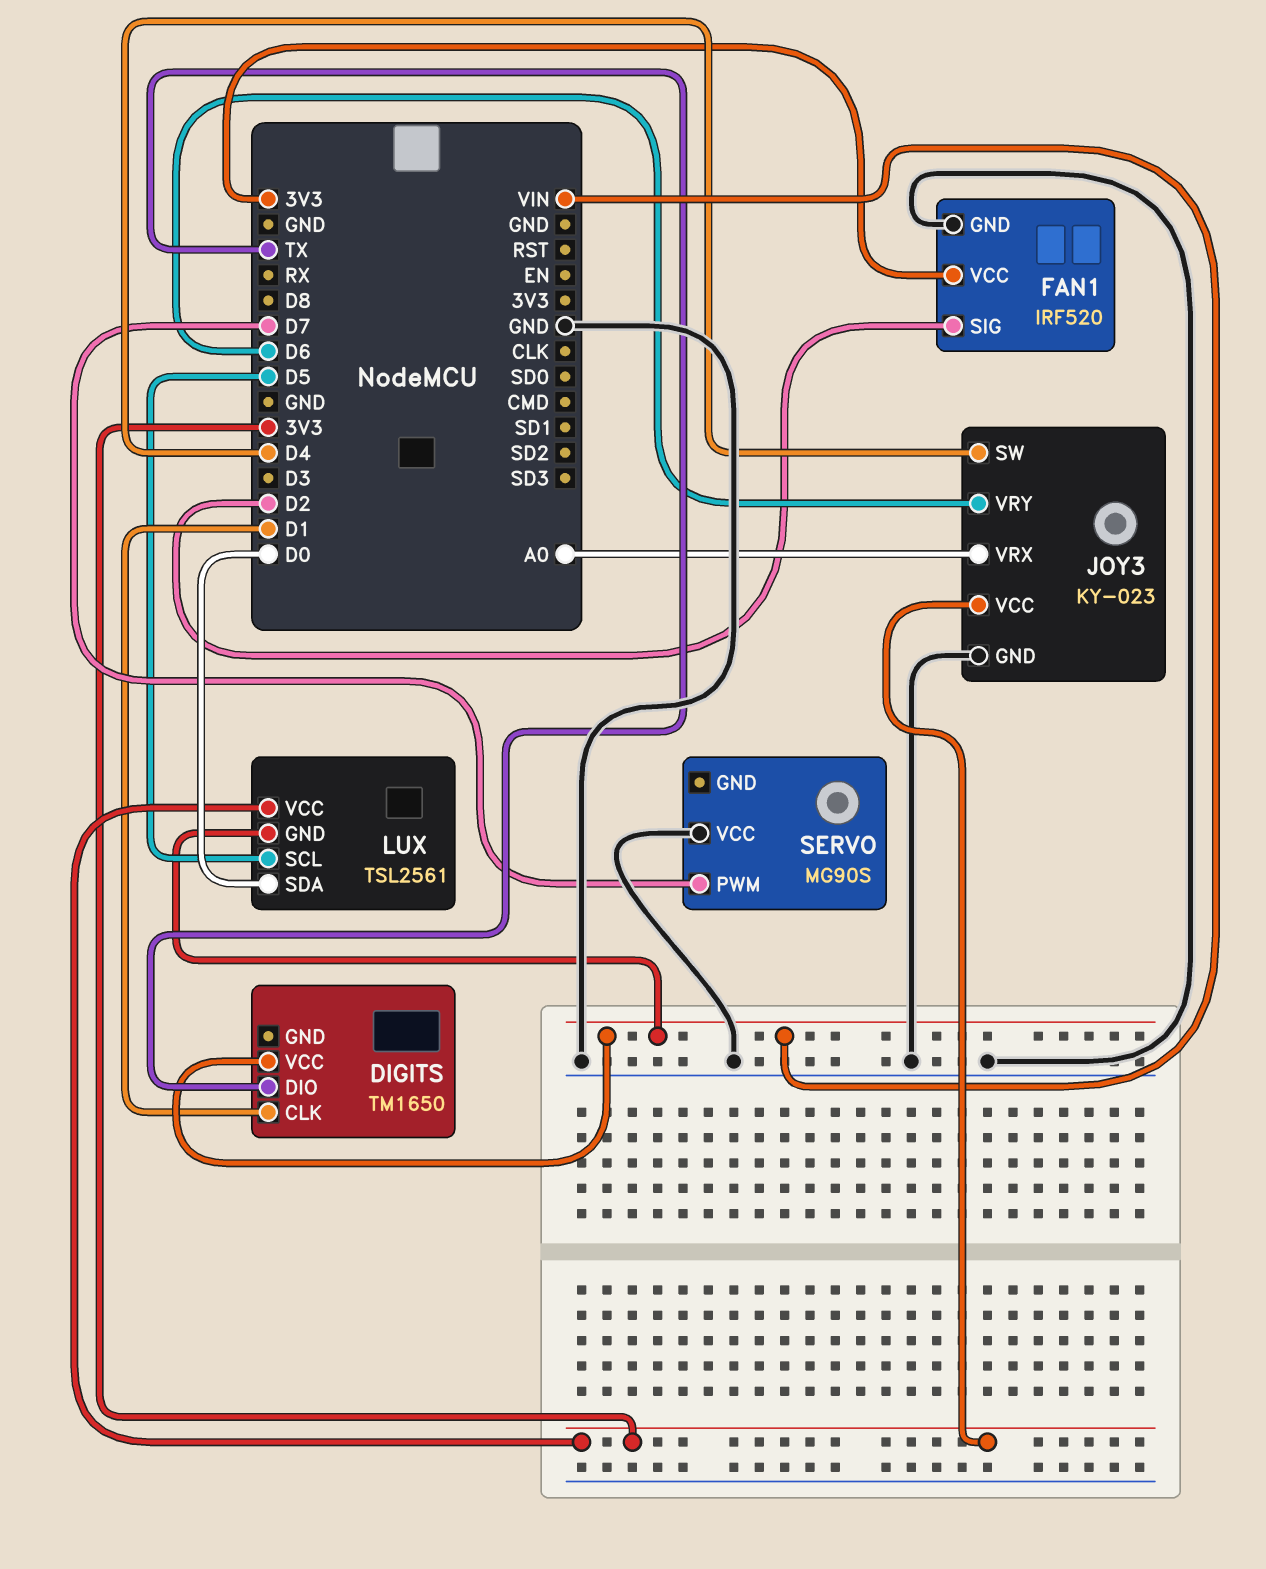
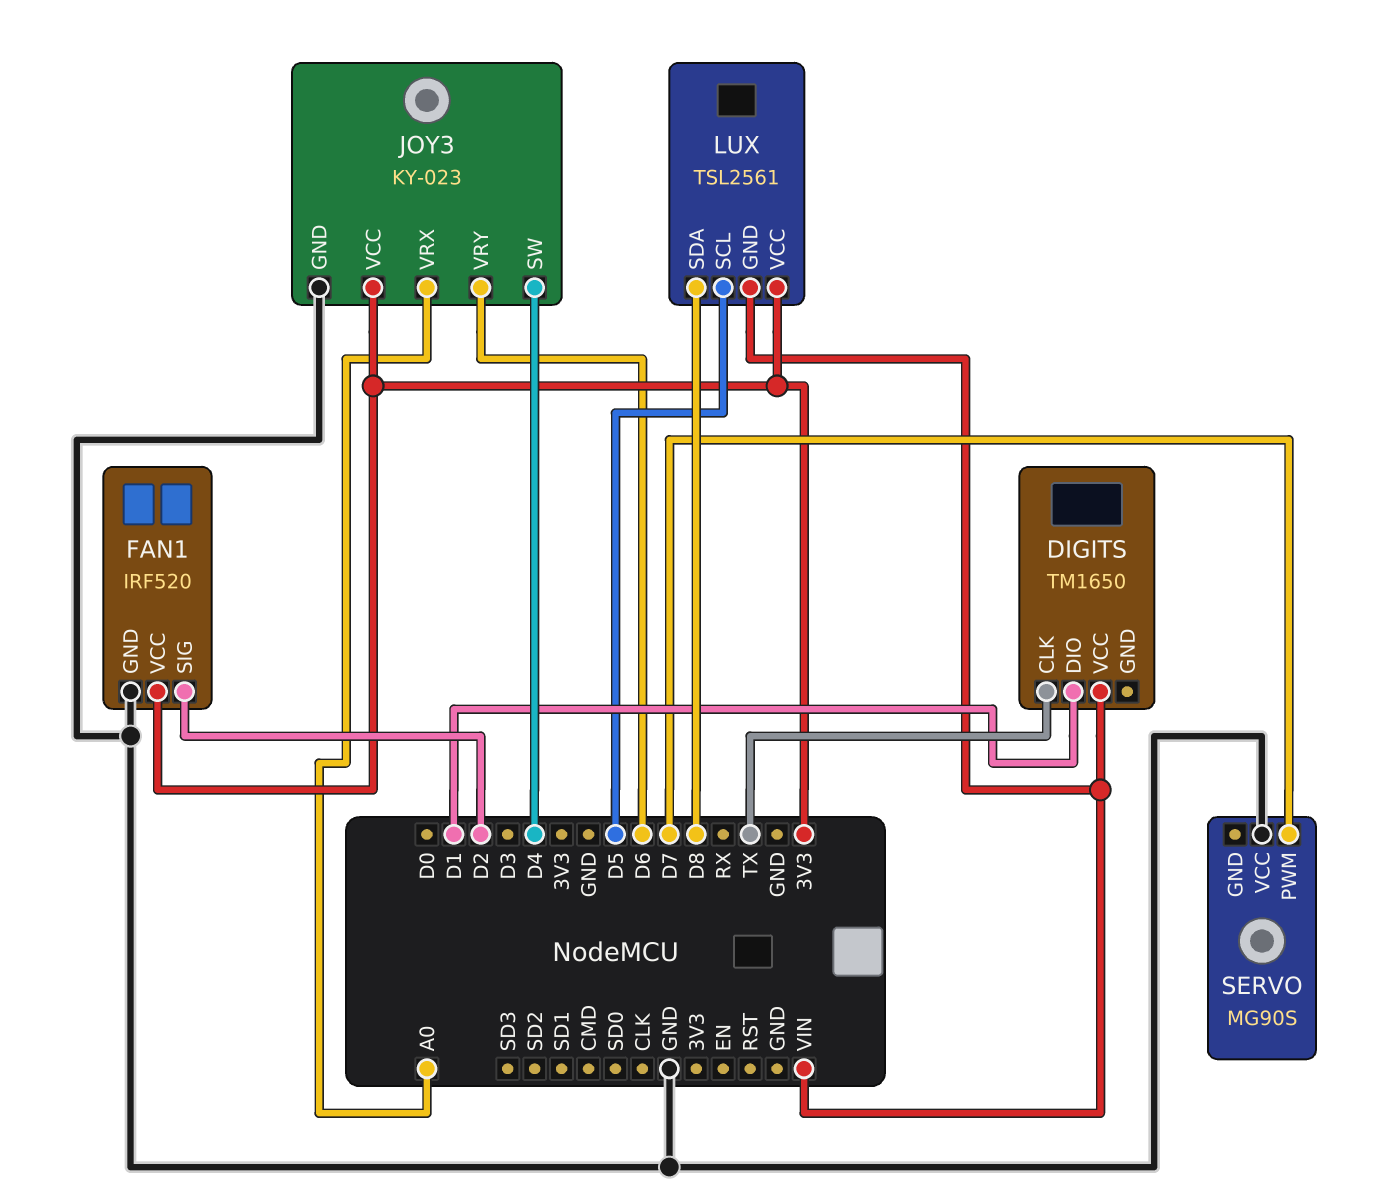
DIGITS pin CLK: D1 -> TX
DIGITS pin DIO: TX -> D1
LUX pin SDA: D0 -> D8

